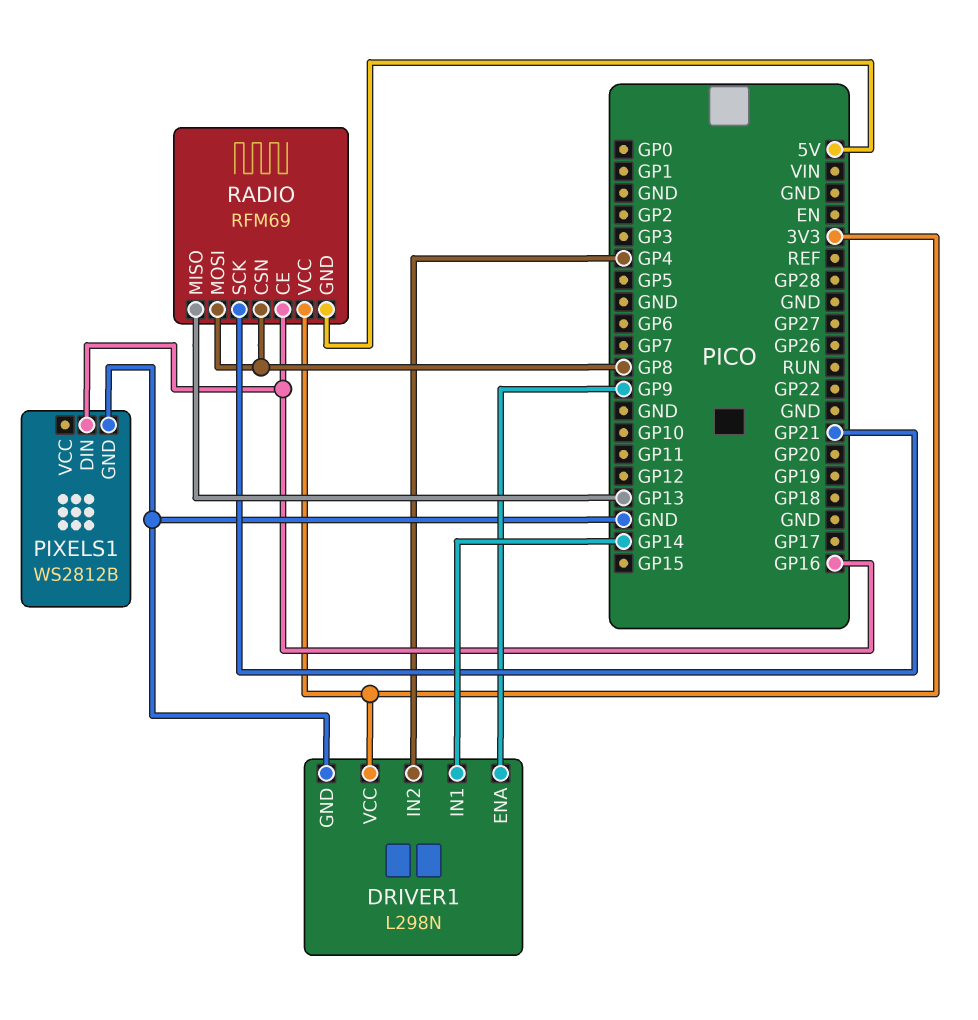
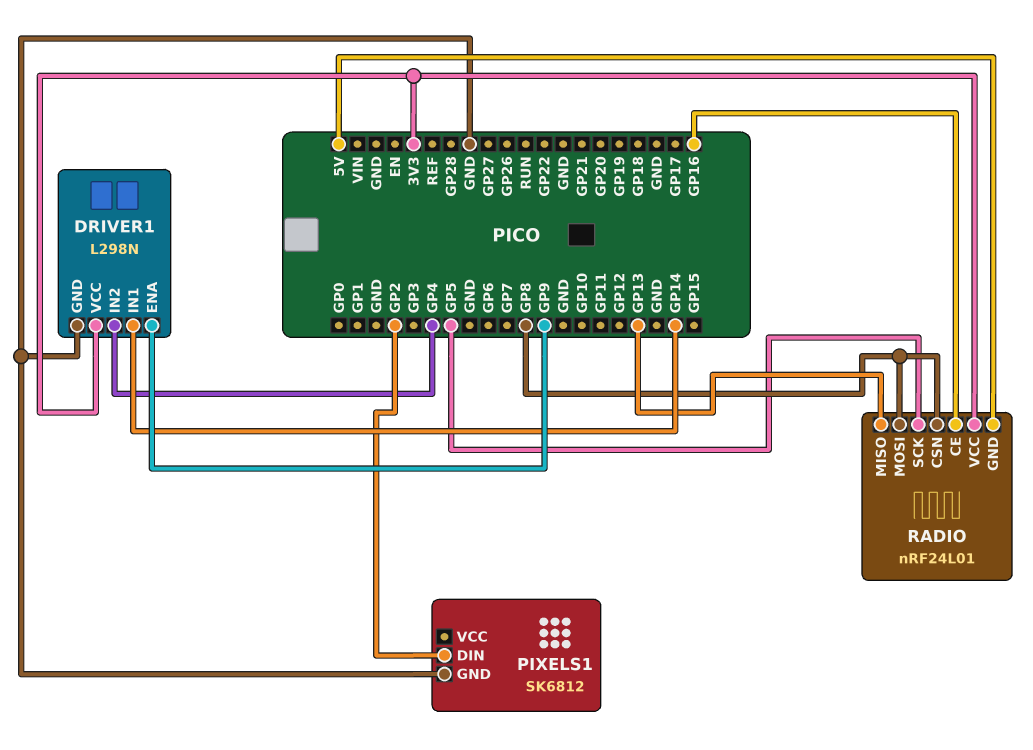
PIXELS1: WS2812B -> SK6812
PIXELS1 pin DIN: GP16 -> GP2
RADIO: RFM69 -> nRF24L01
RADIO pin SCK: GP21 -> GP5

